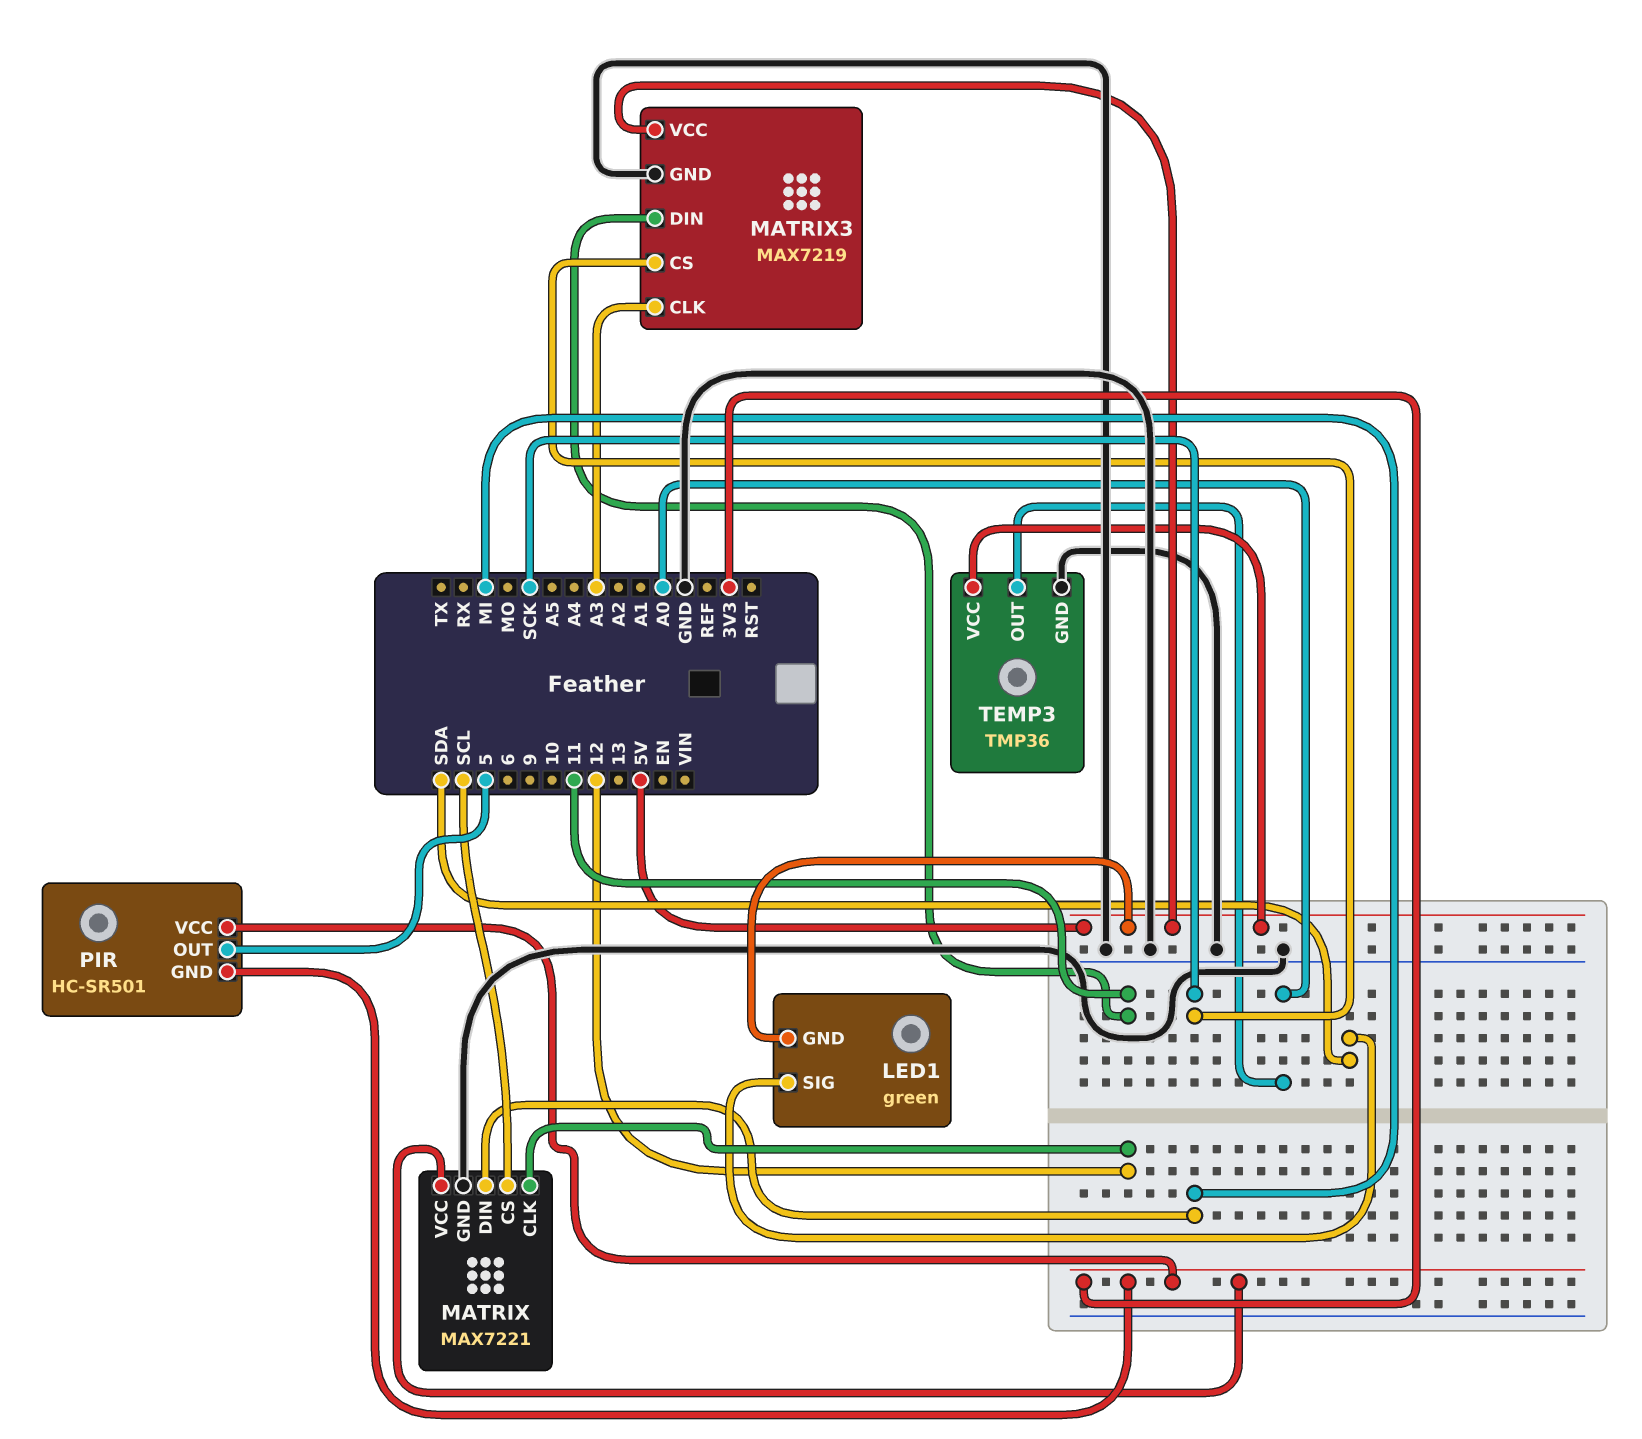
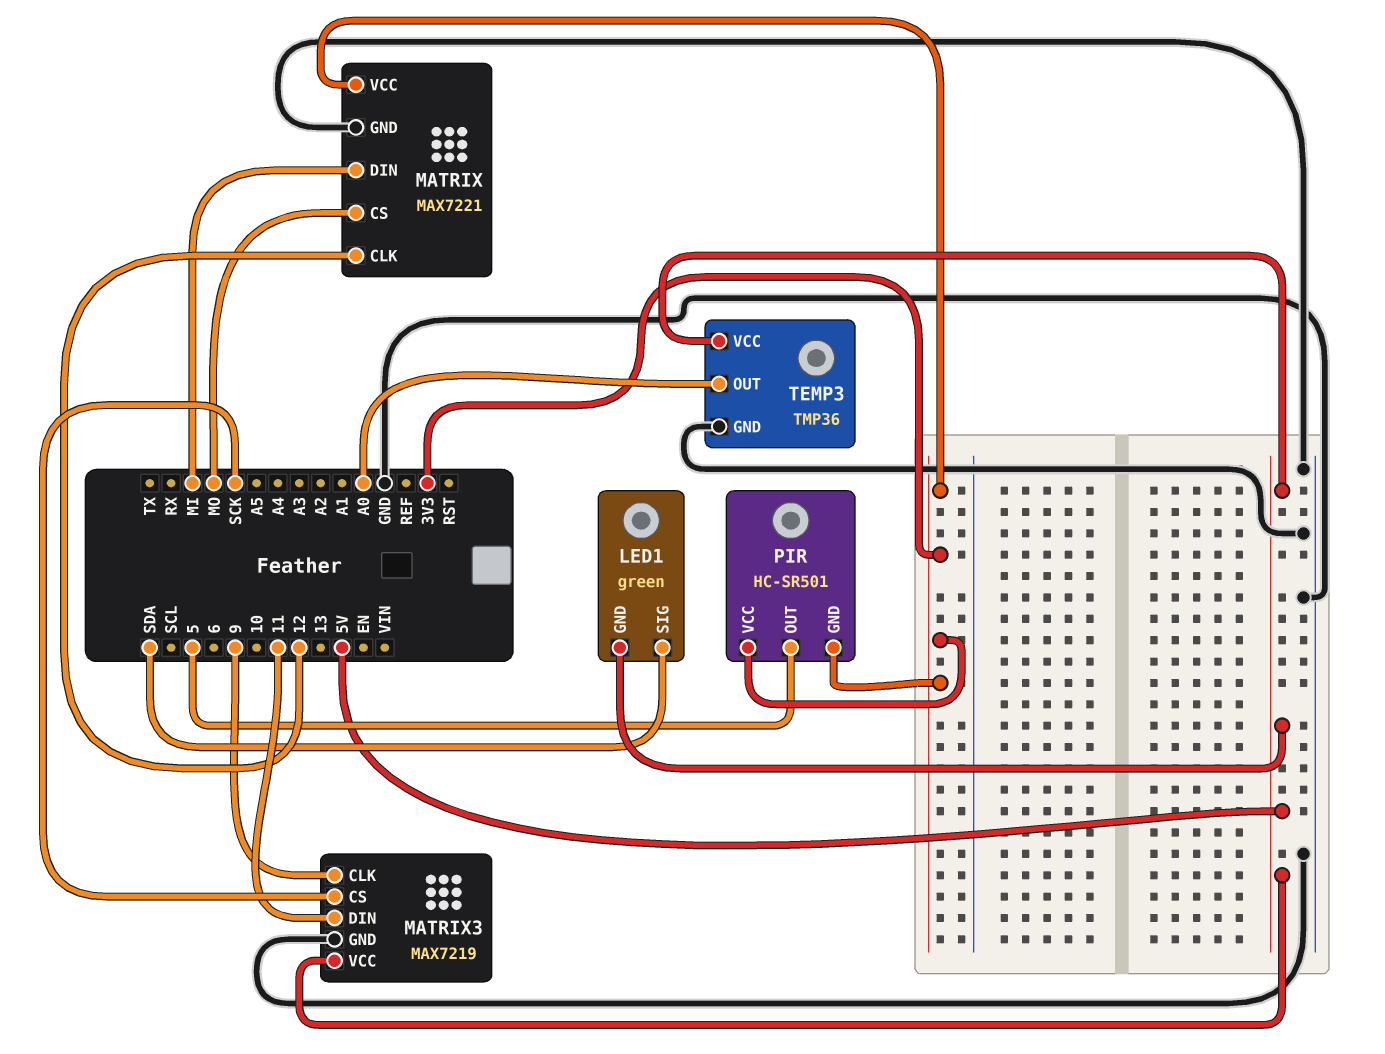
MATRIX pin CS: SCL -> MO
MATRIX3 pin CLK: A3 -> 9

